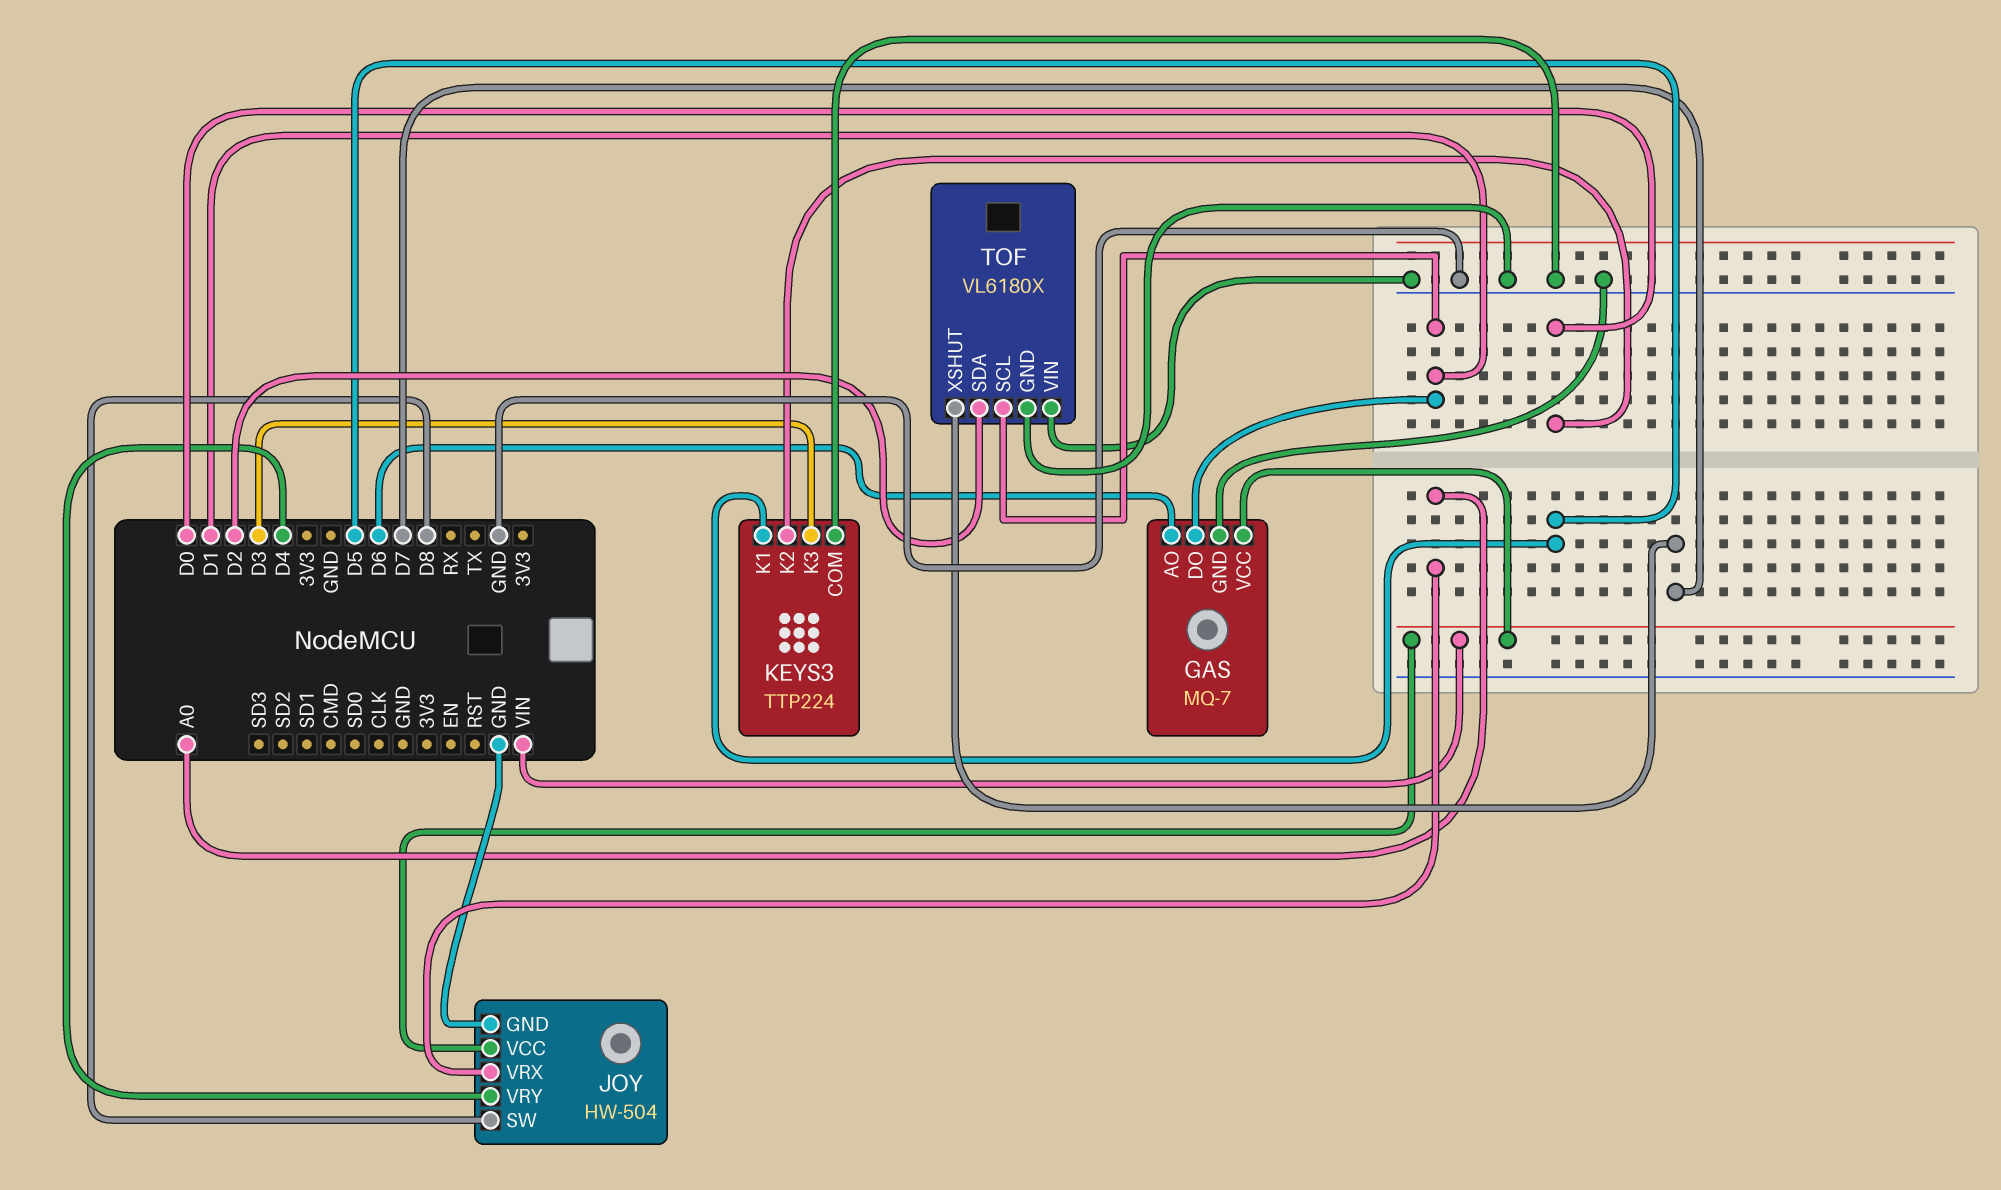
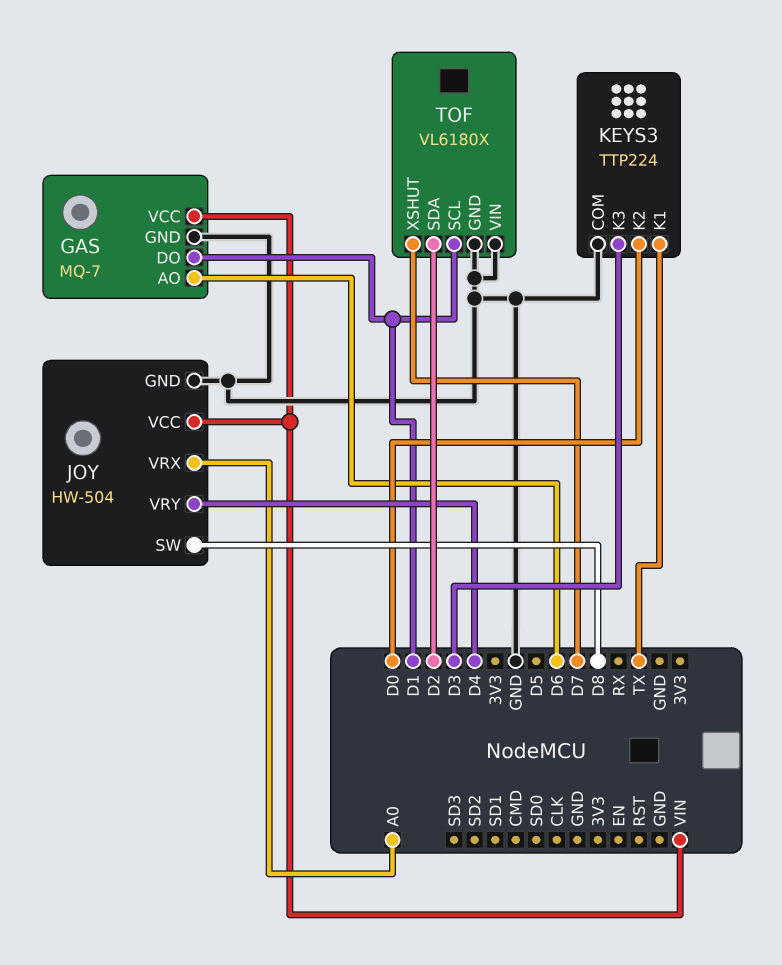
KEYS3 pin K1: D5 -> TX

